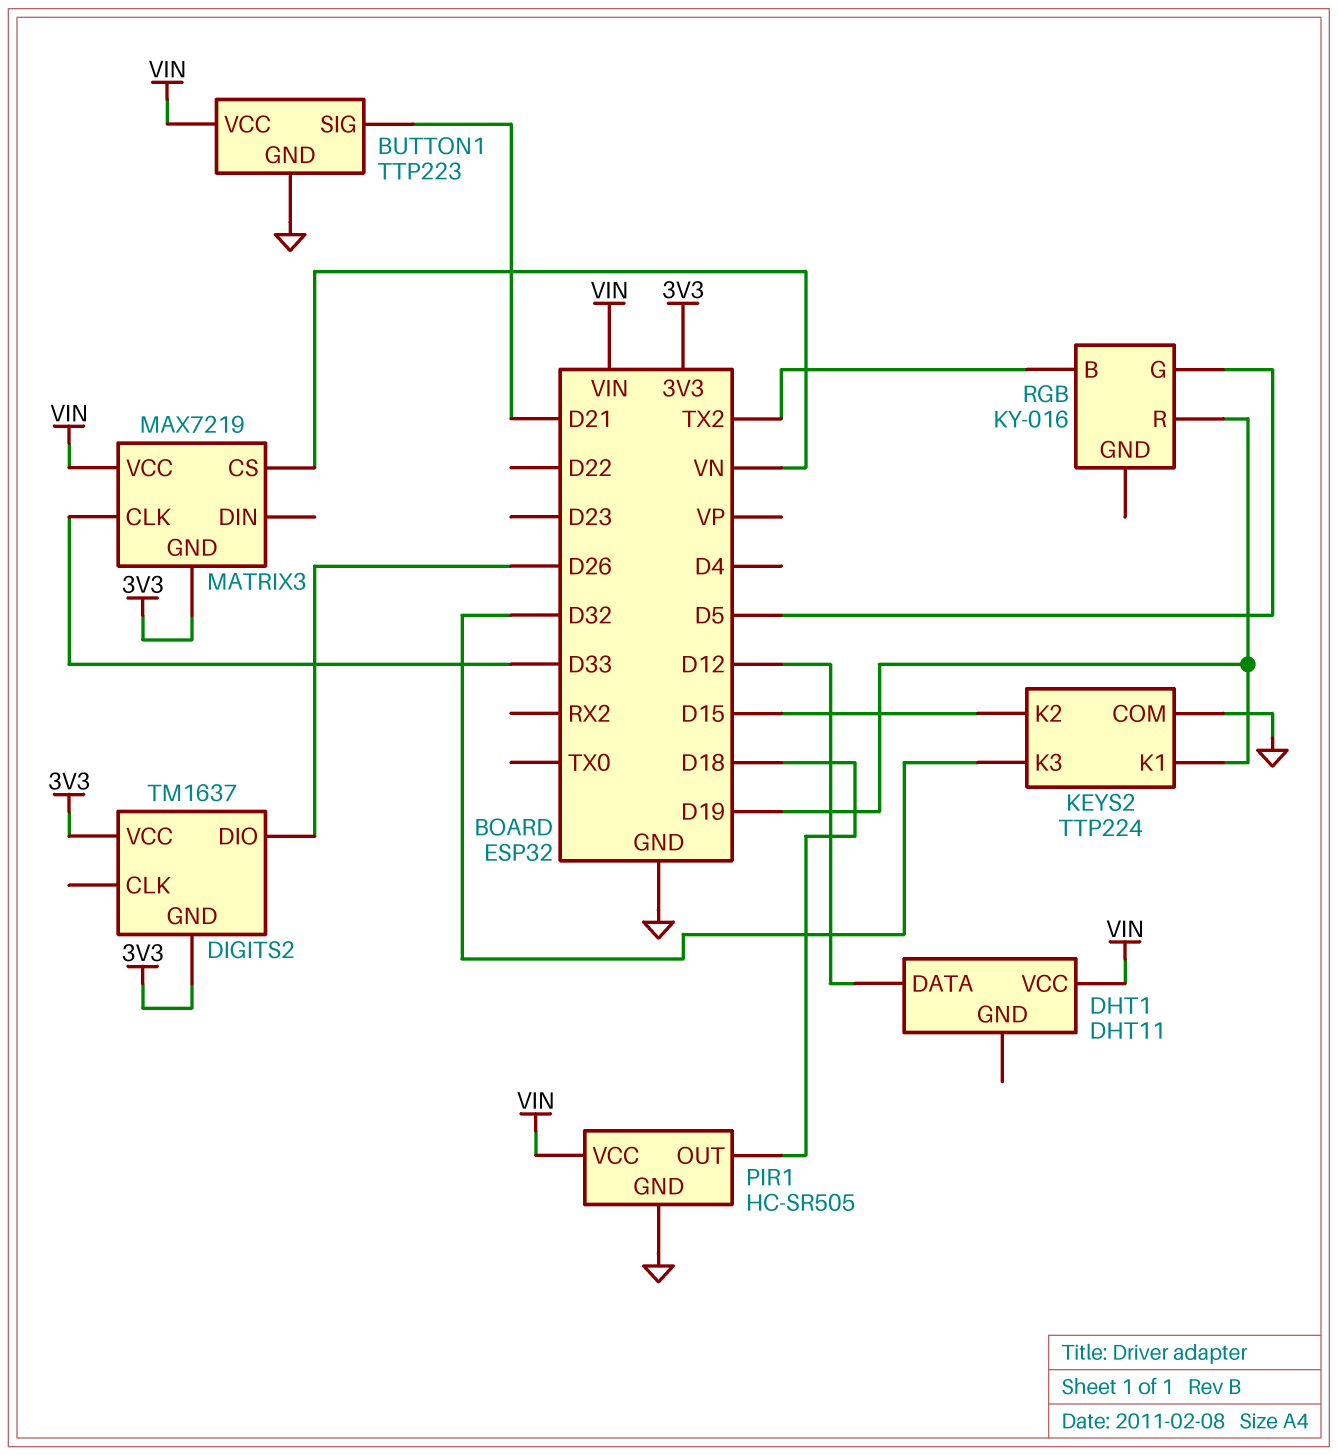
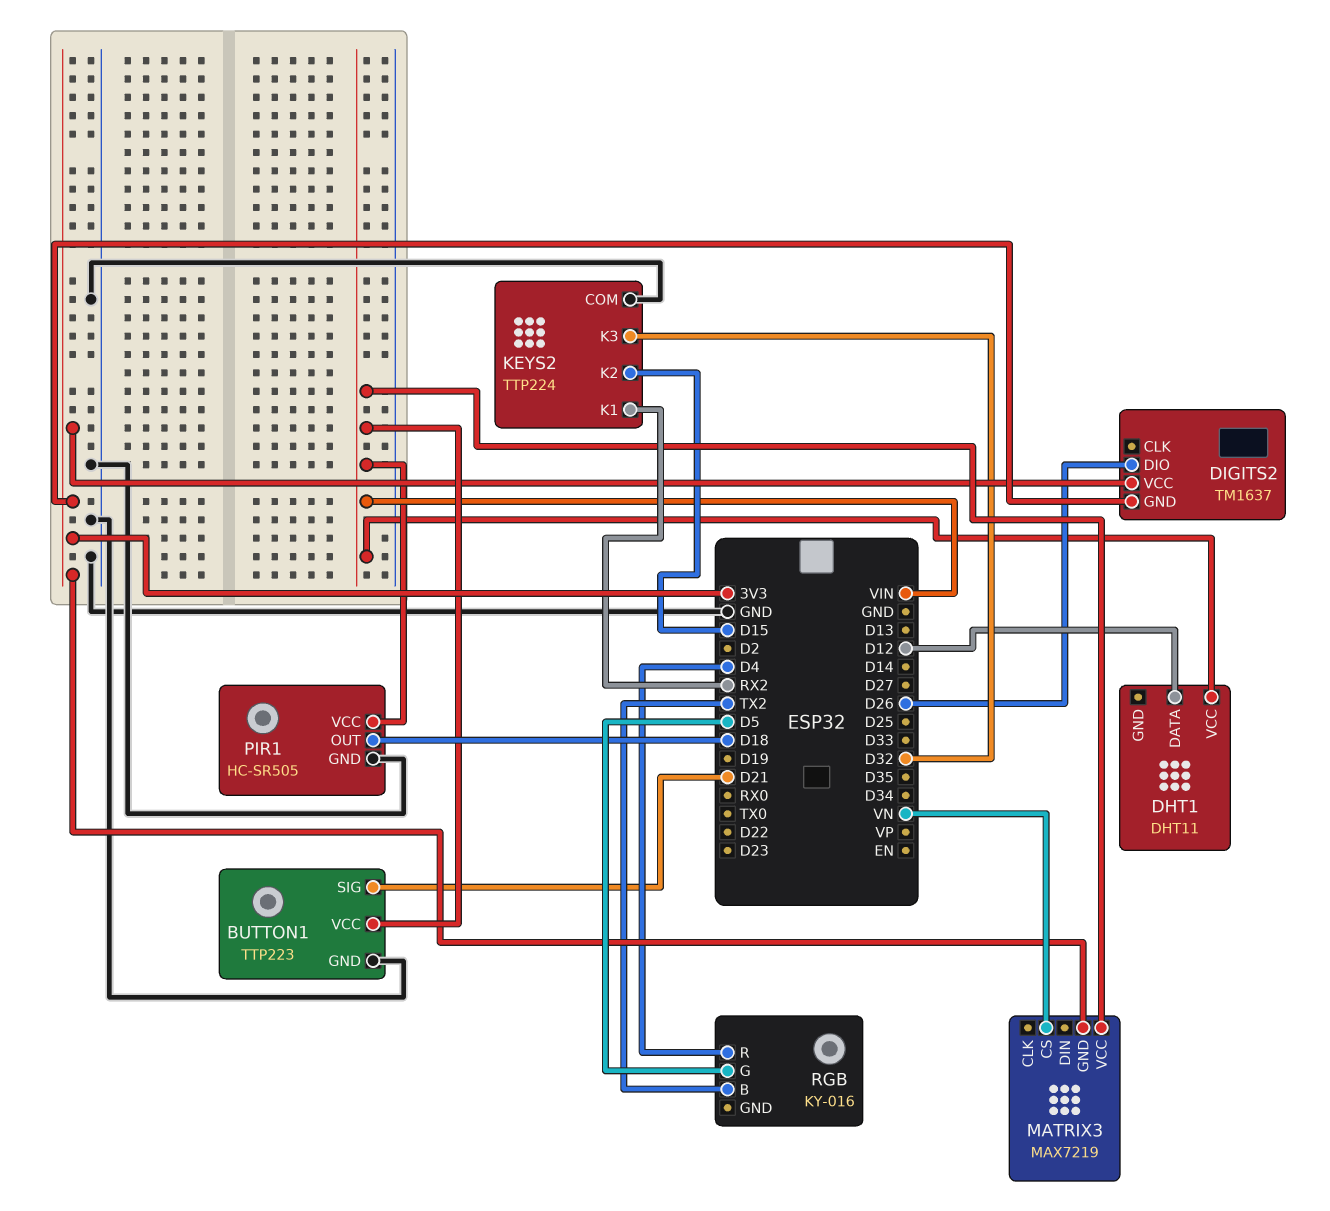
KEYS2 pin K1: D19 -> RX2
MATRIX3 pin CLK: D33 -> none
RGB pin R: D19 -> D4

